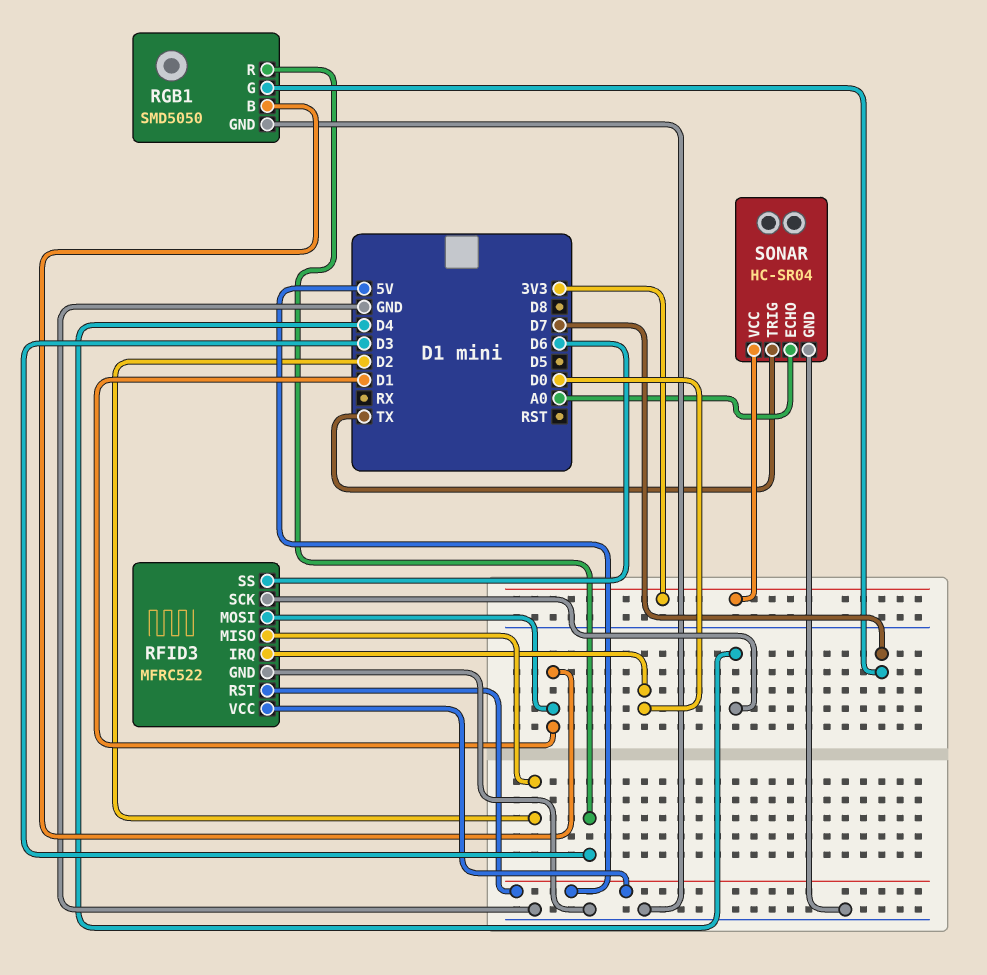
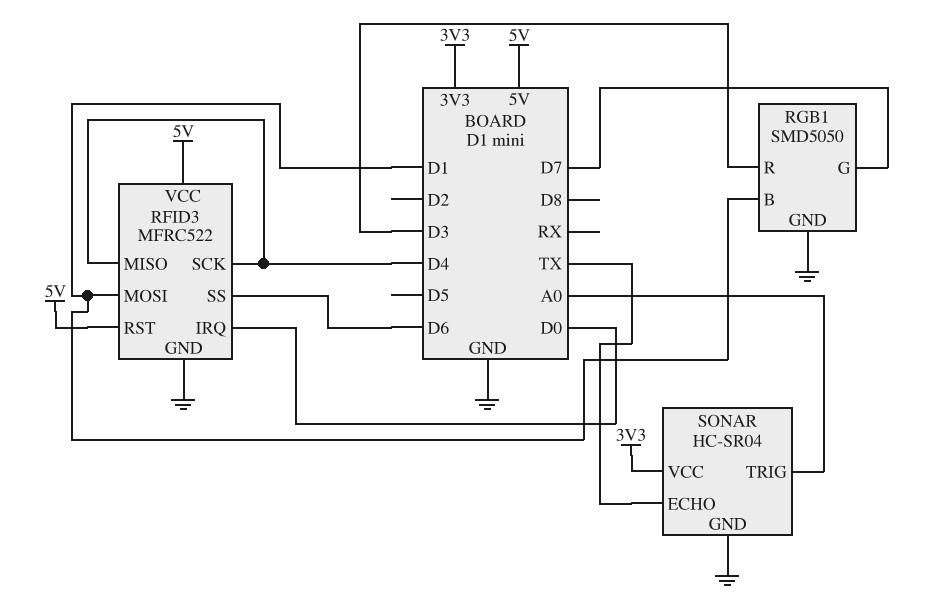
RFID3 pin MISO: D2 -> D4
SONAR pin ECHO: A0 -> TX
SONAR pin TRIG: TX -> A0

